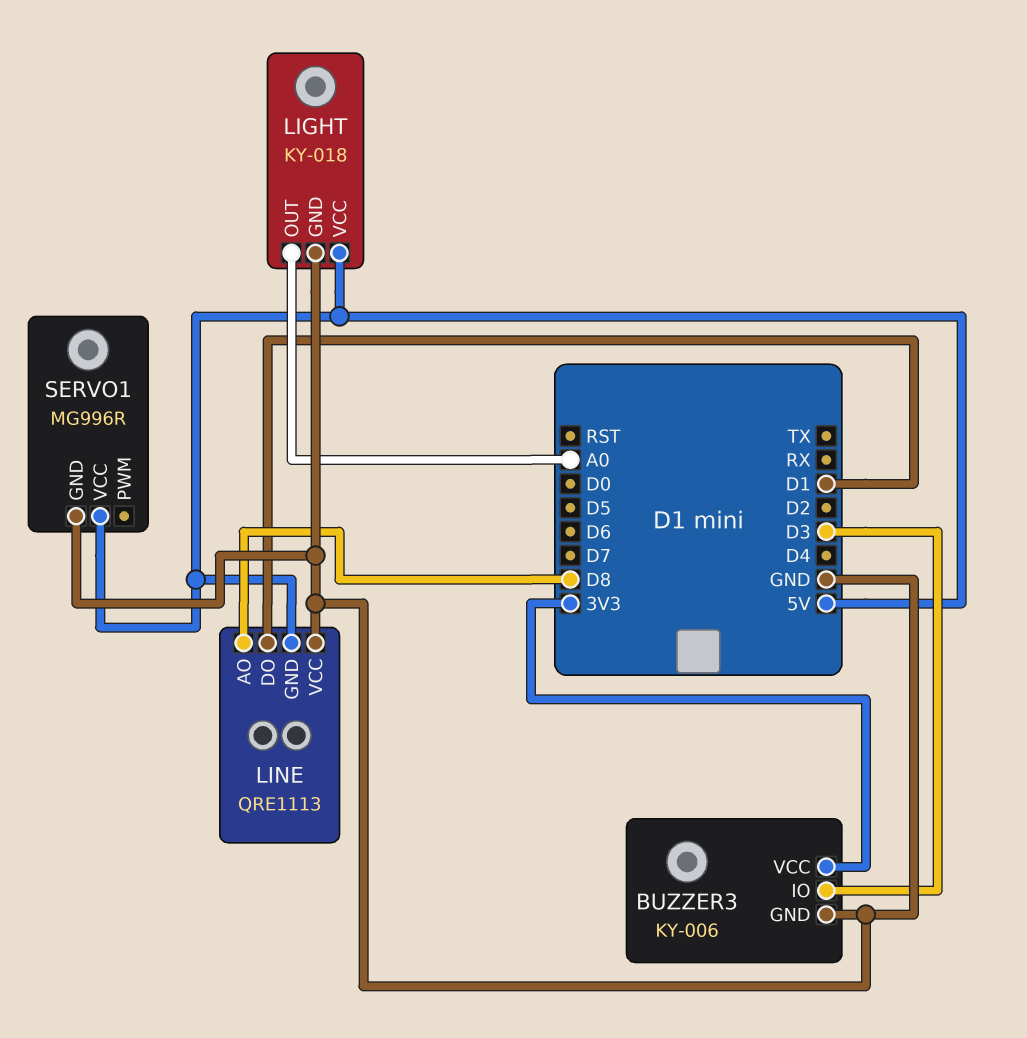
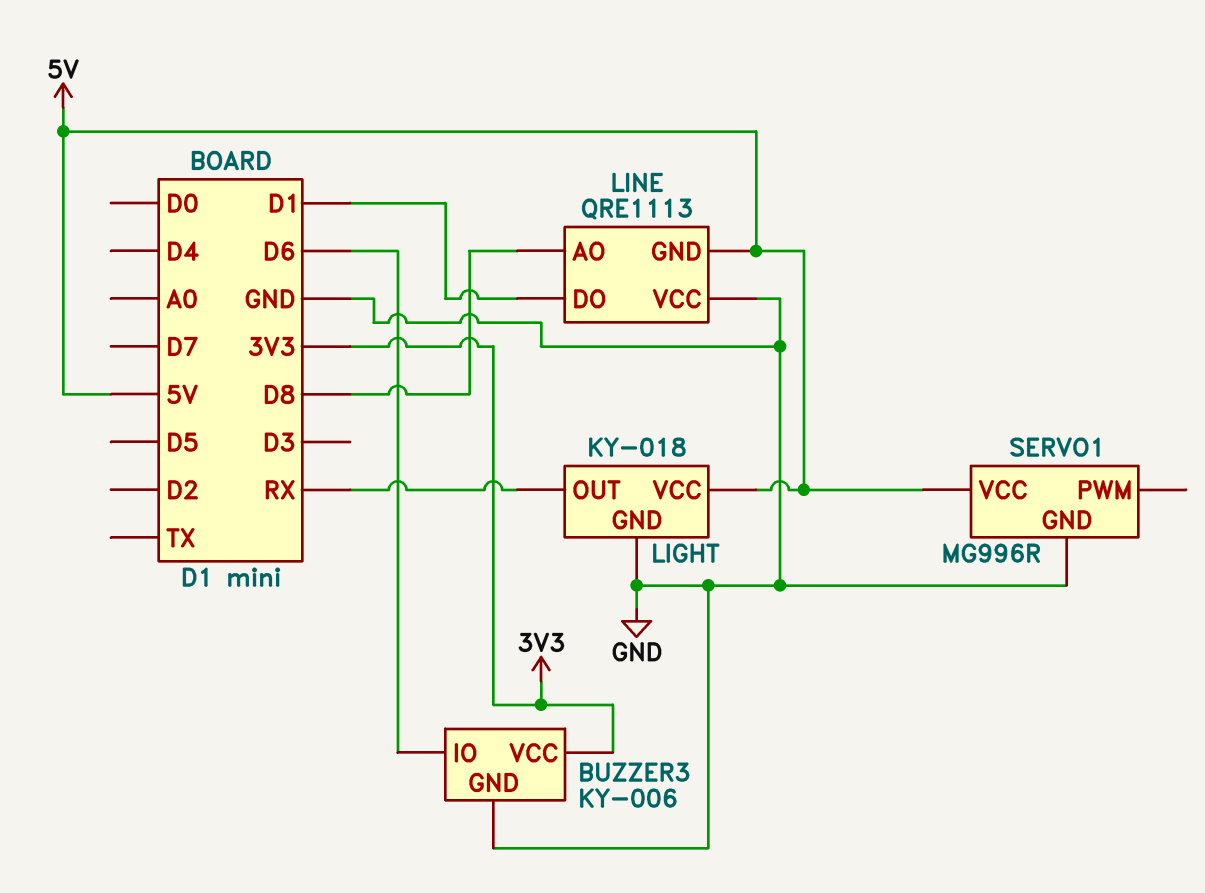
BUZZER3 pin IO: D3 -> D6
LIGHT pin OUT: A0 -> RX

